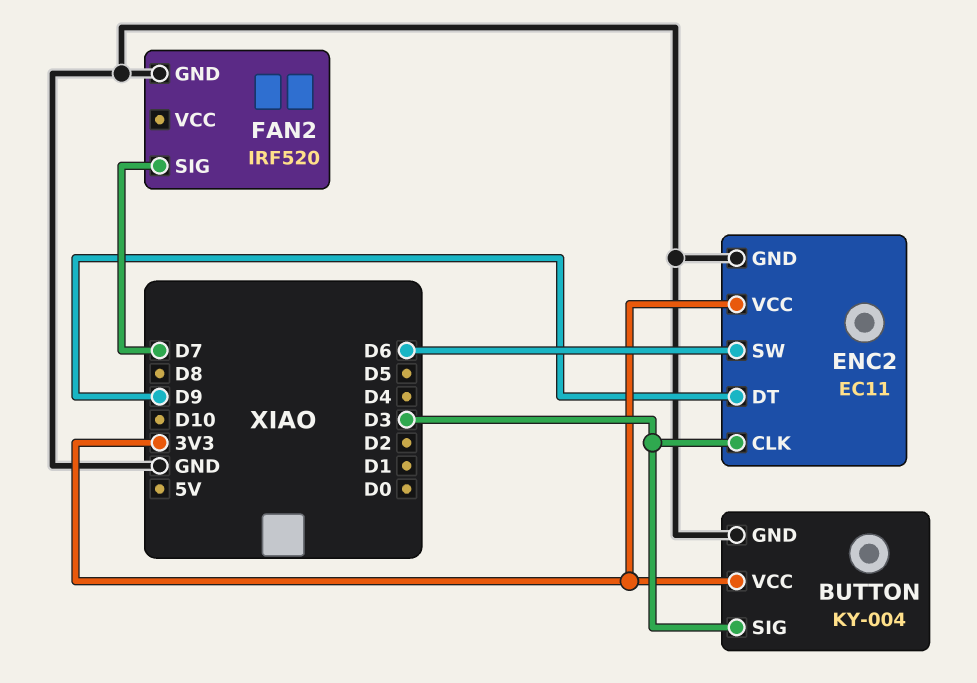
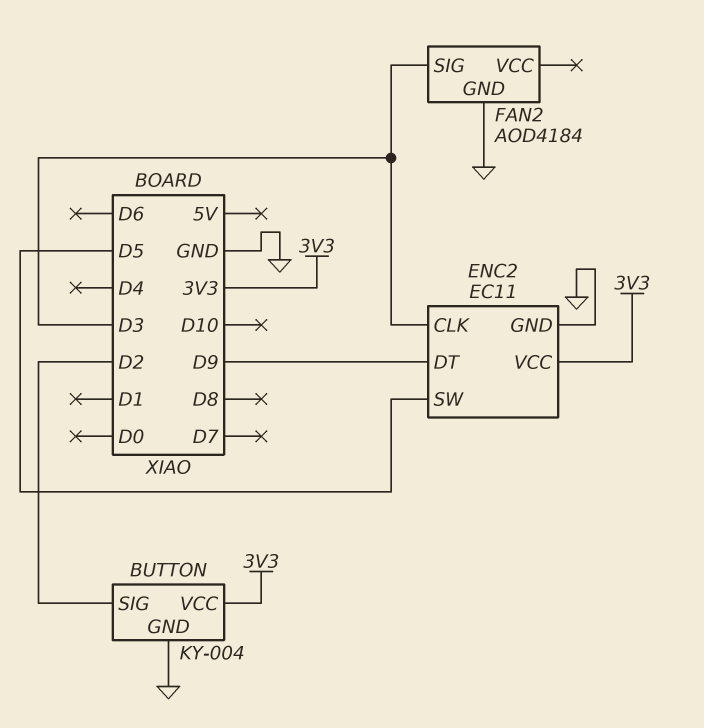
BUTTON pin SIG: D3 -> D2
ENC2 pin SW: D6 -> D5
FAN2: IRF520 -> AOD4184
FAN2 pin SIG: D7 -> D3

